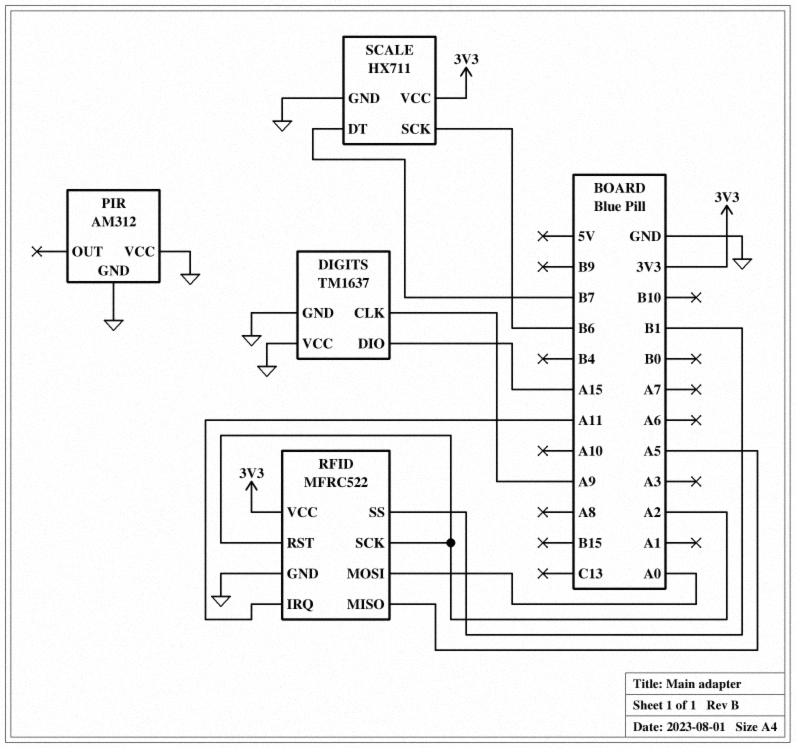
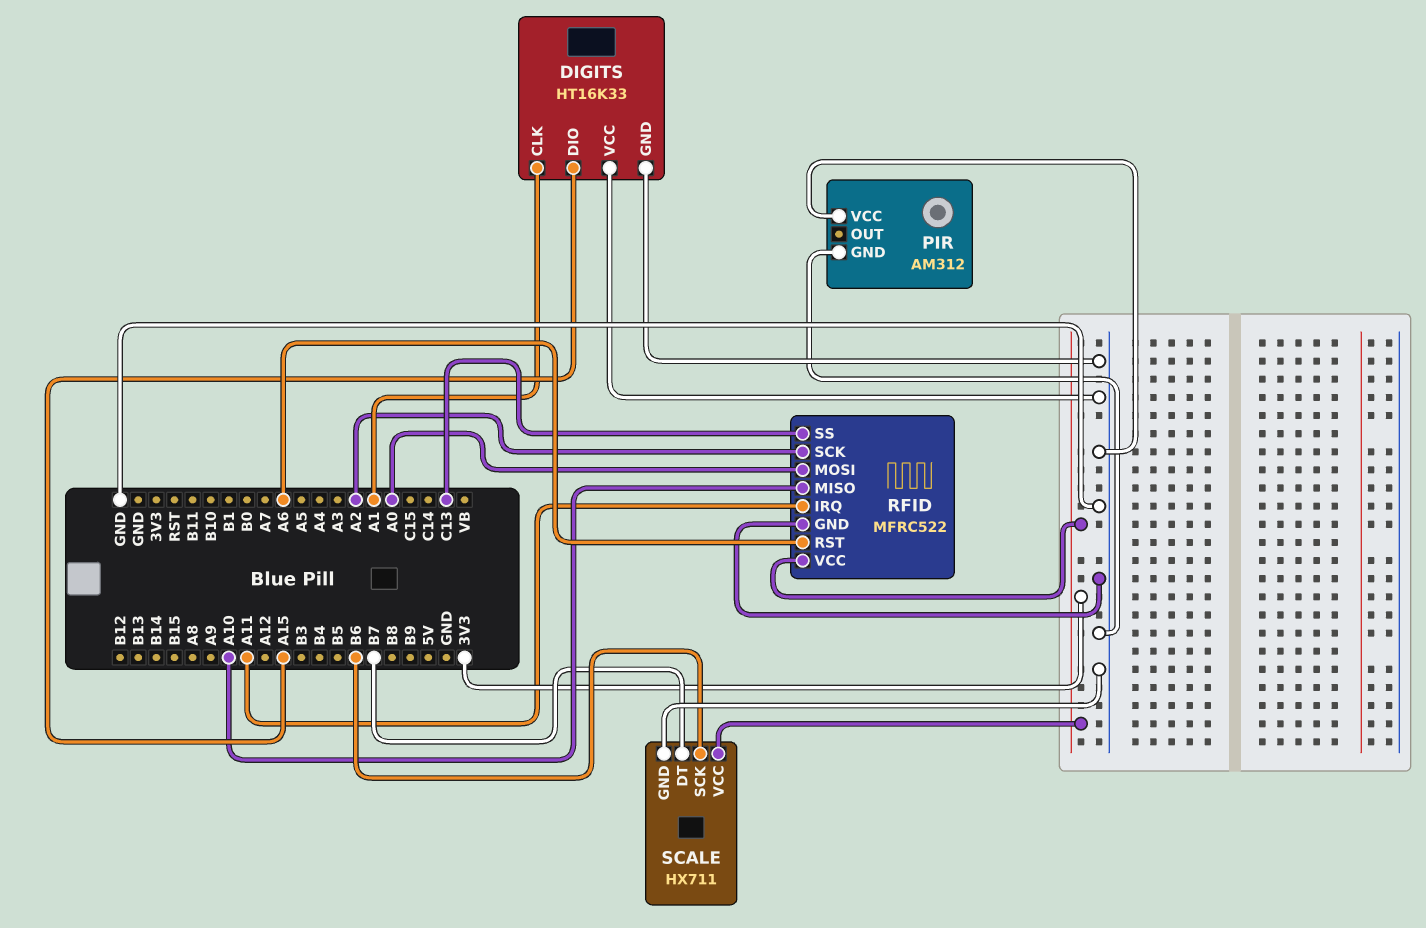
DIGITS: TM1637 -> HT16K33
DIGITS pin CLK: A9 -> A1
RFID pin MISO: A5 -> A10
RFID pin RST: A2 -> A6
RFID pin SS: B1 -> C13

